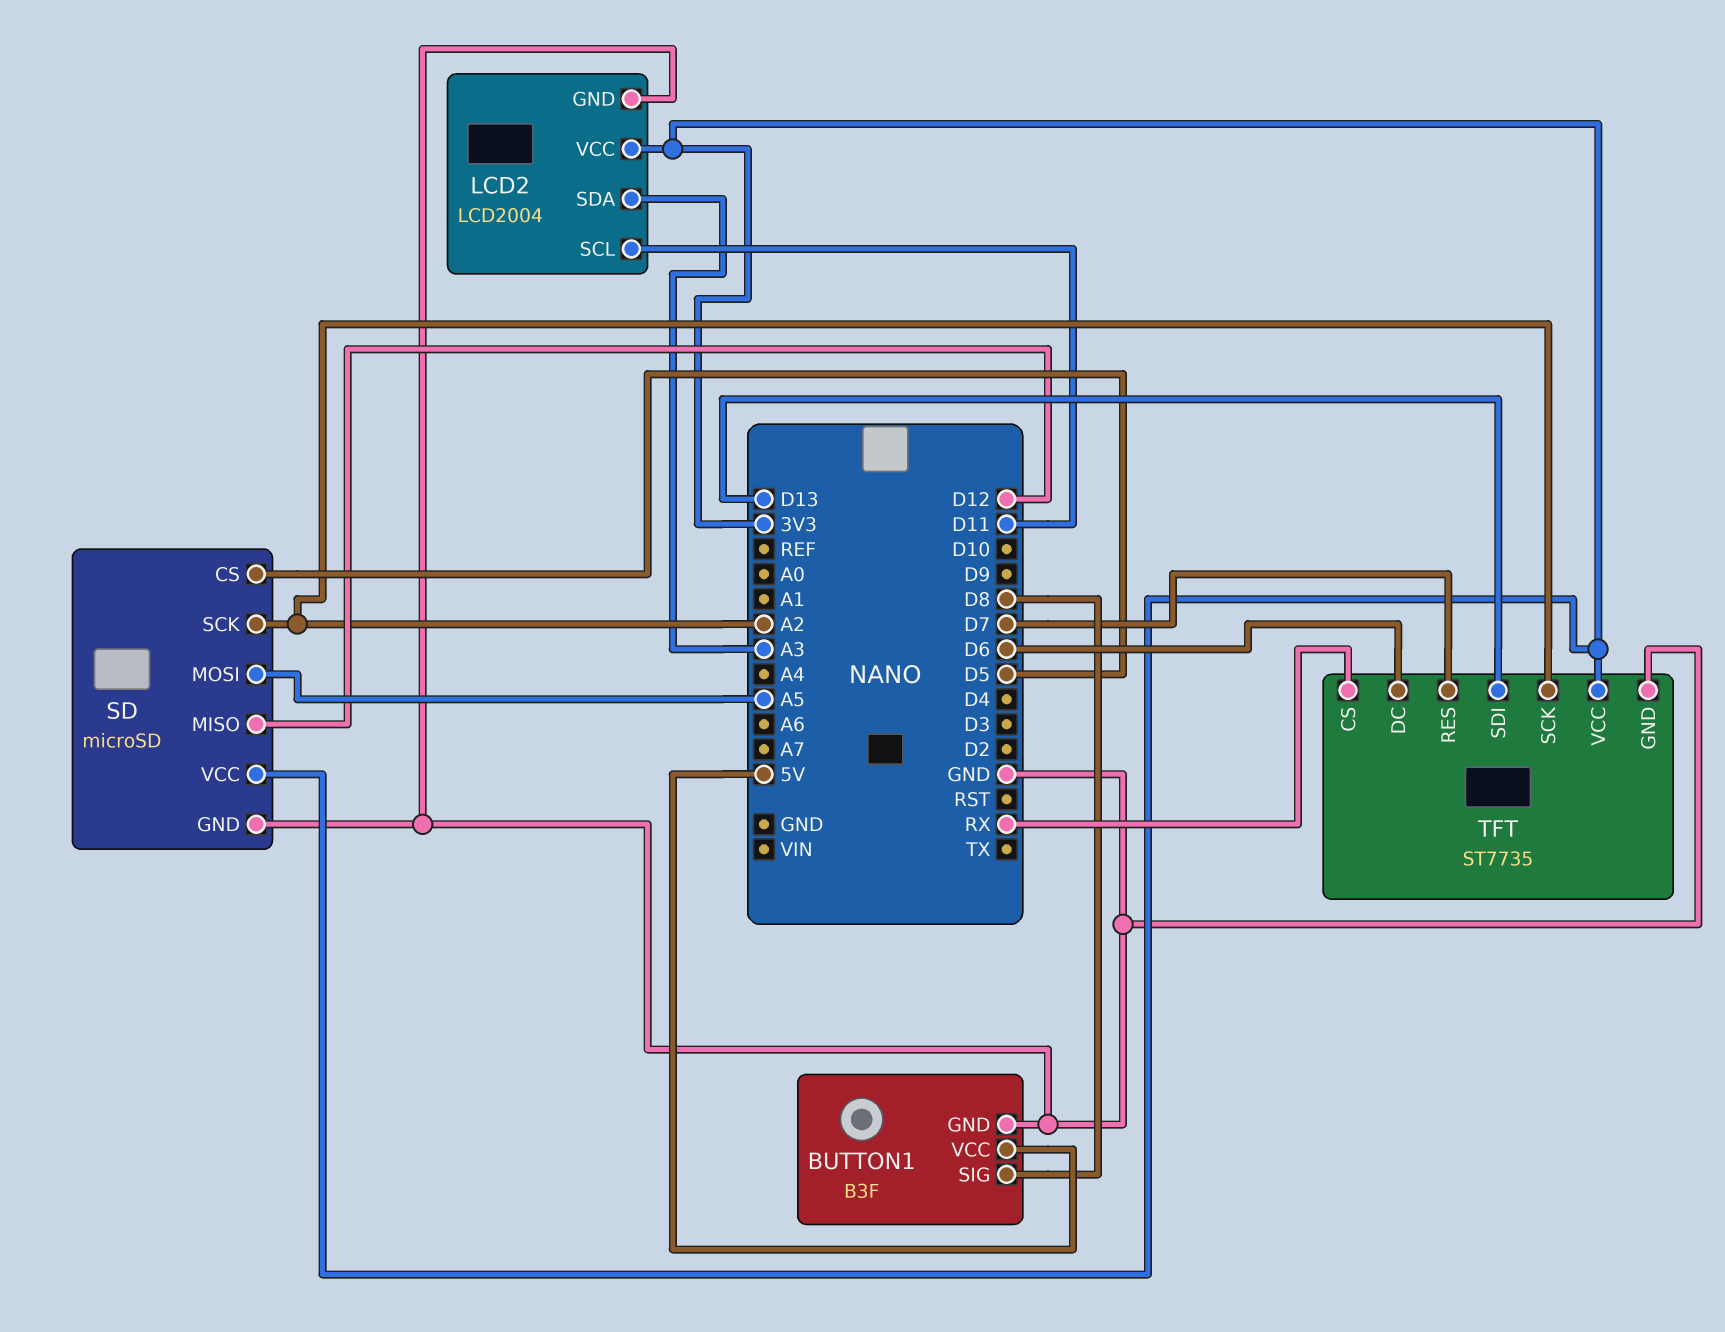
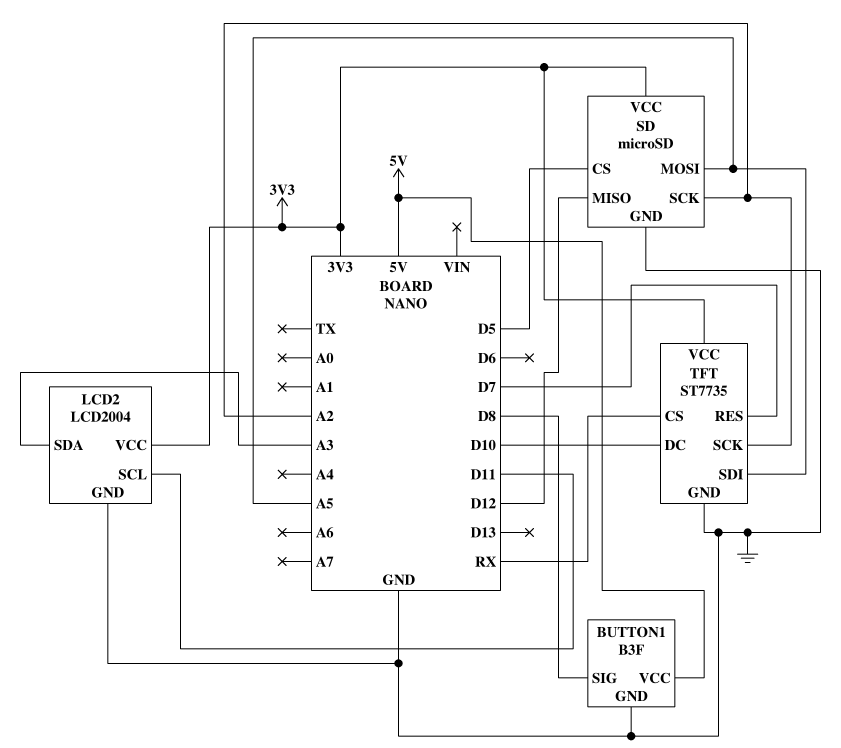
TFT pin DC: D6 -> D10
TFT pin SDI: D13 -> A5

